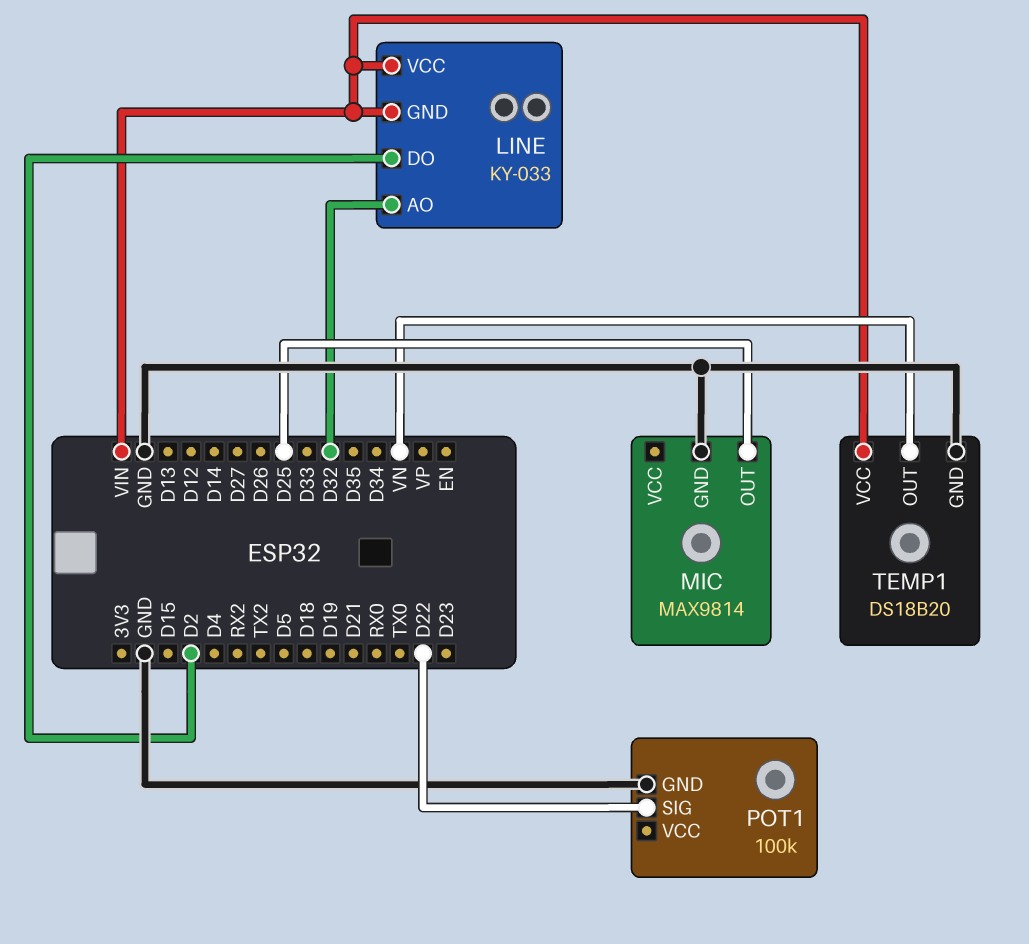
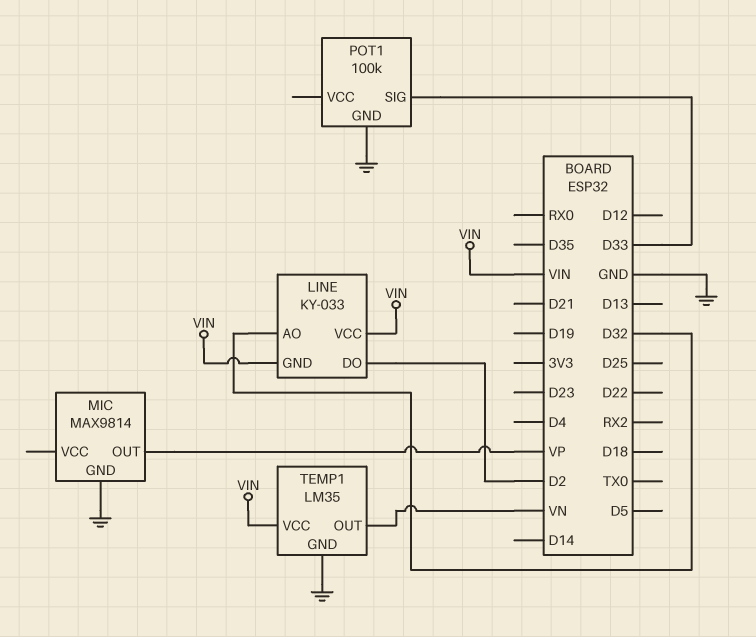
MIC pin OUT: D25 -> VP
POT1 pin SIG: D22 -> D33
TEMP1: DS18B20 -> LM35

